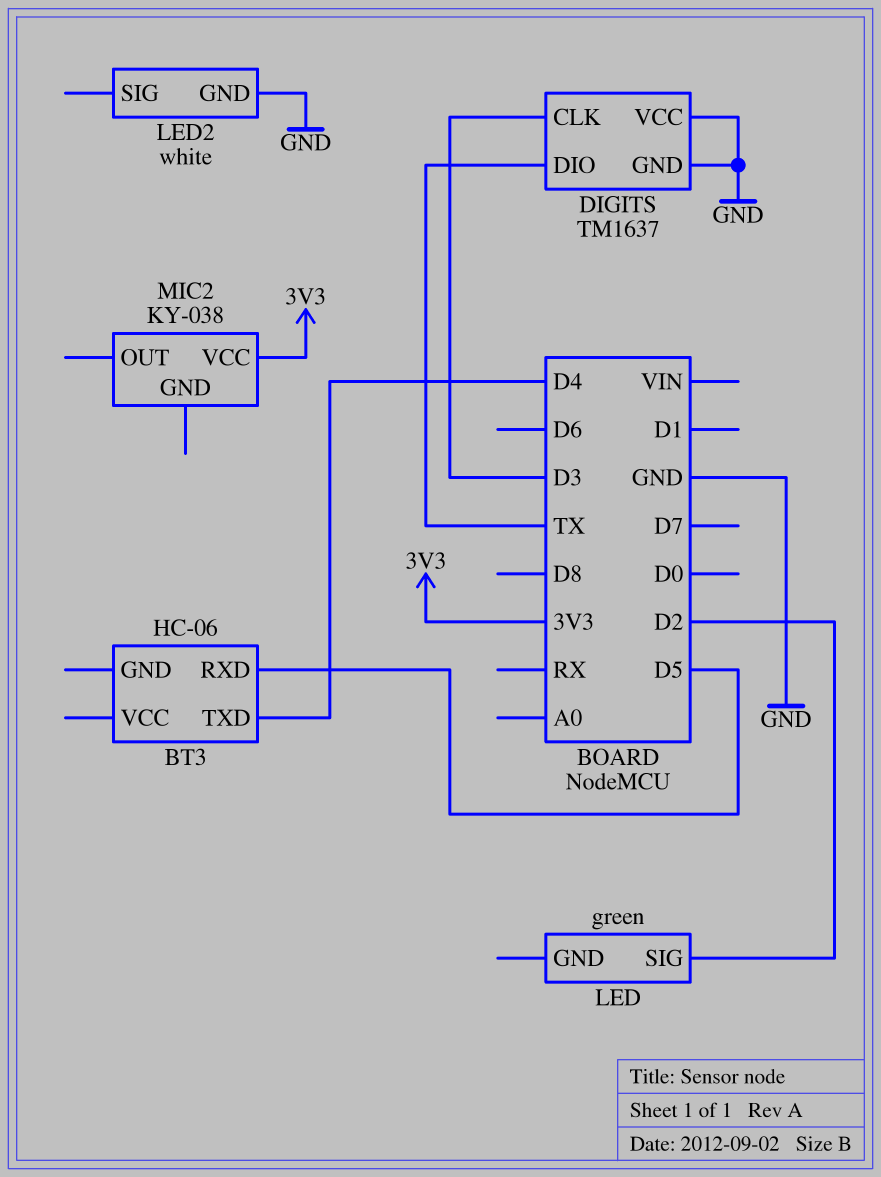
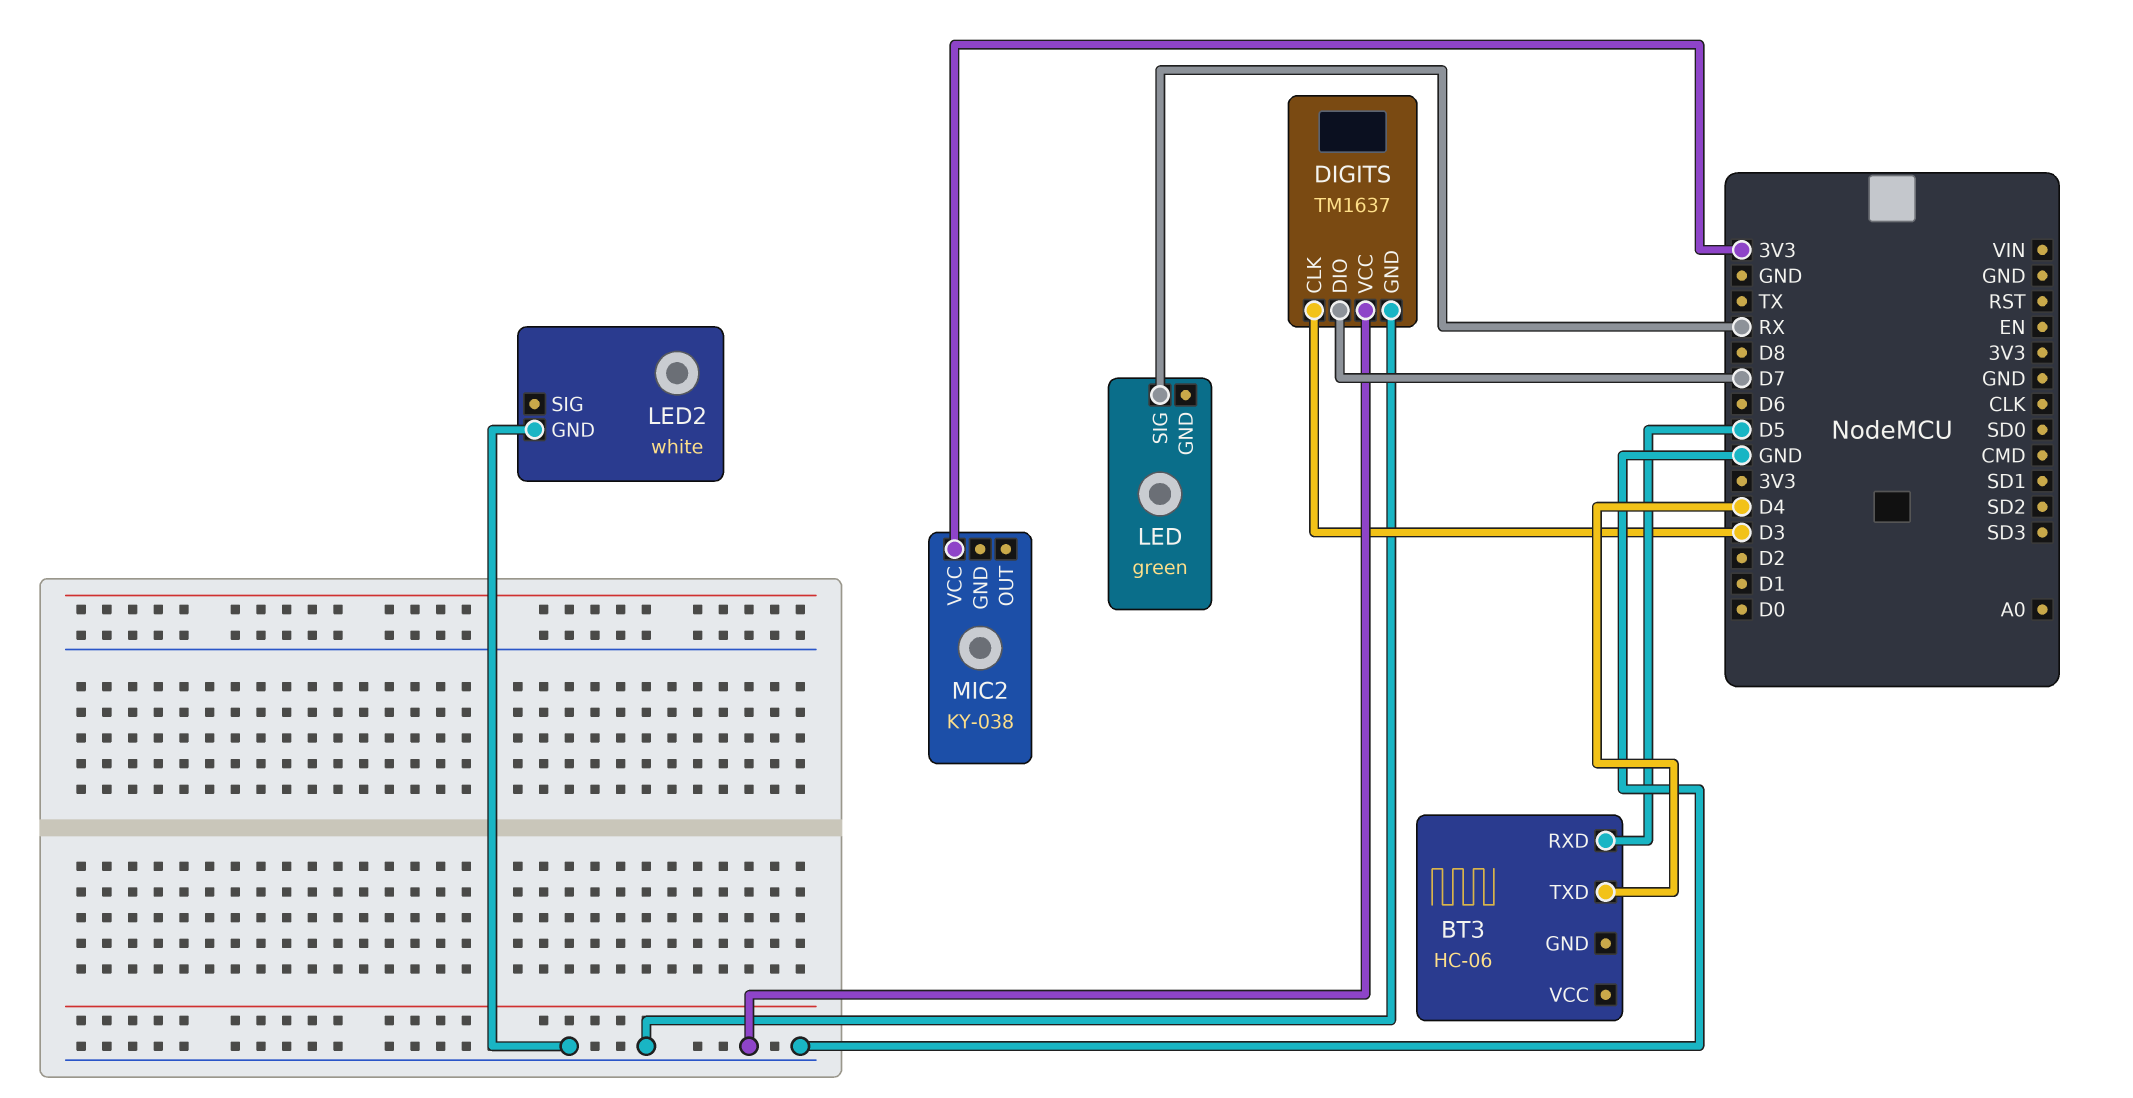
DIGITS pin DIO: TX -> D7
LED pin SIG: D2 -> RX

